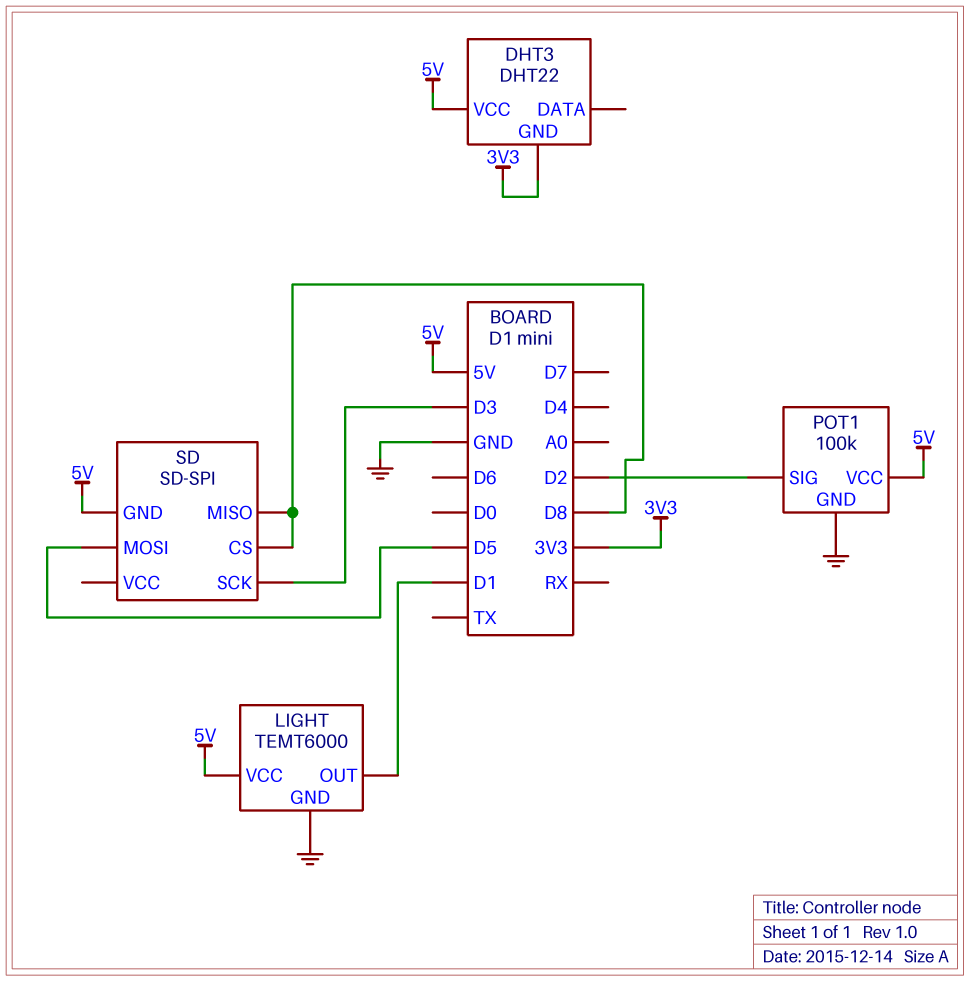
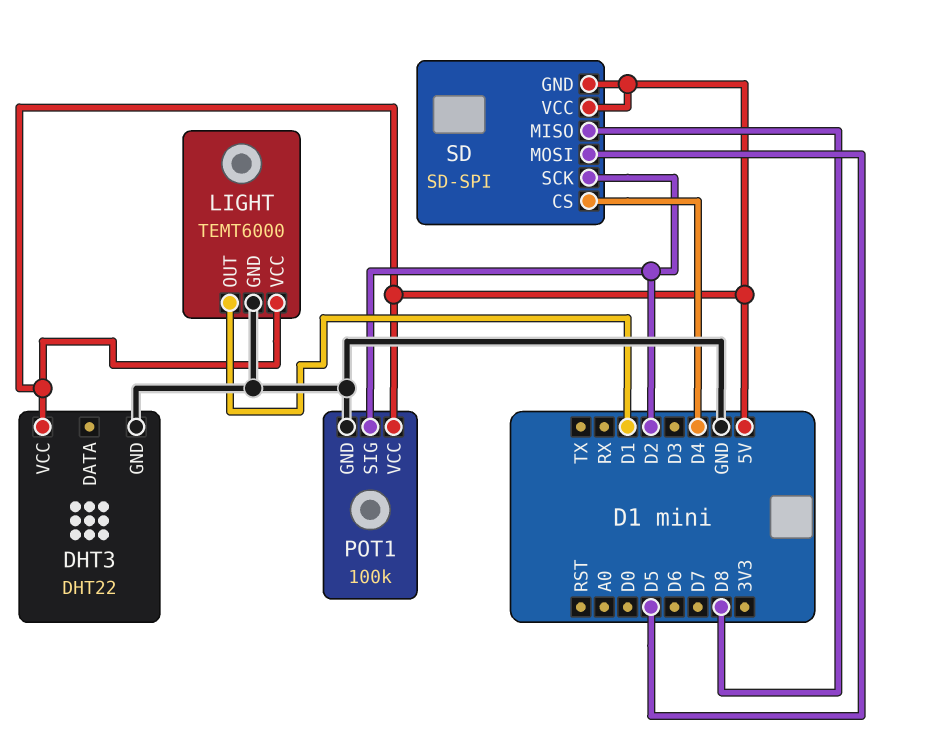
DHT3 pin GND: 3V3 -> GND
SD pin CS: D8 -> D4
SD pin SCK: D3 -> D2
SD pin VCC: none -> 5V

